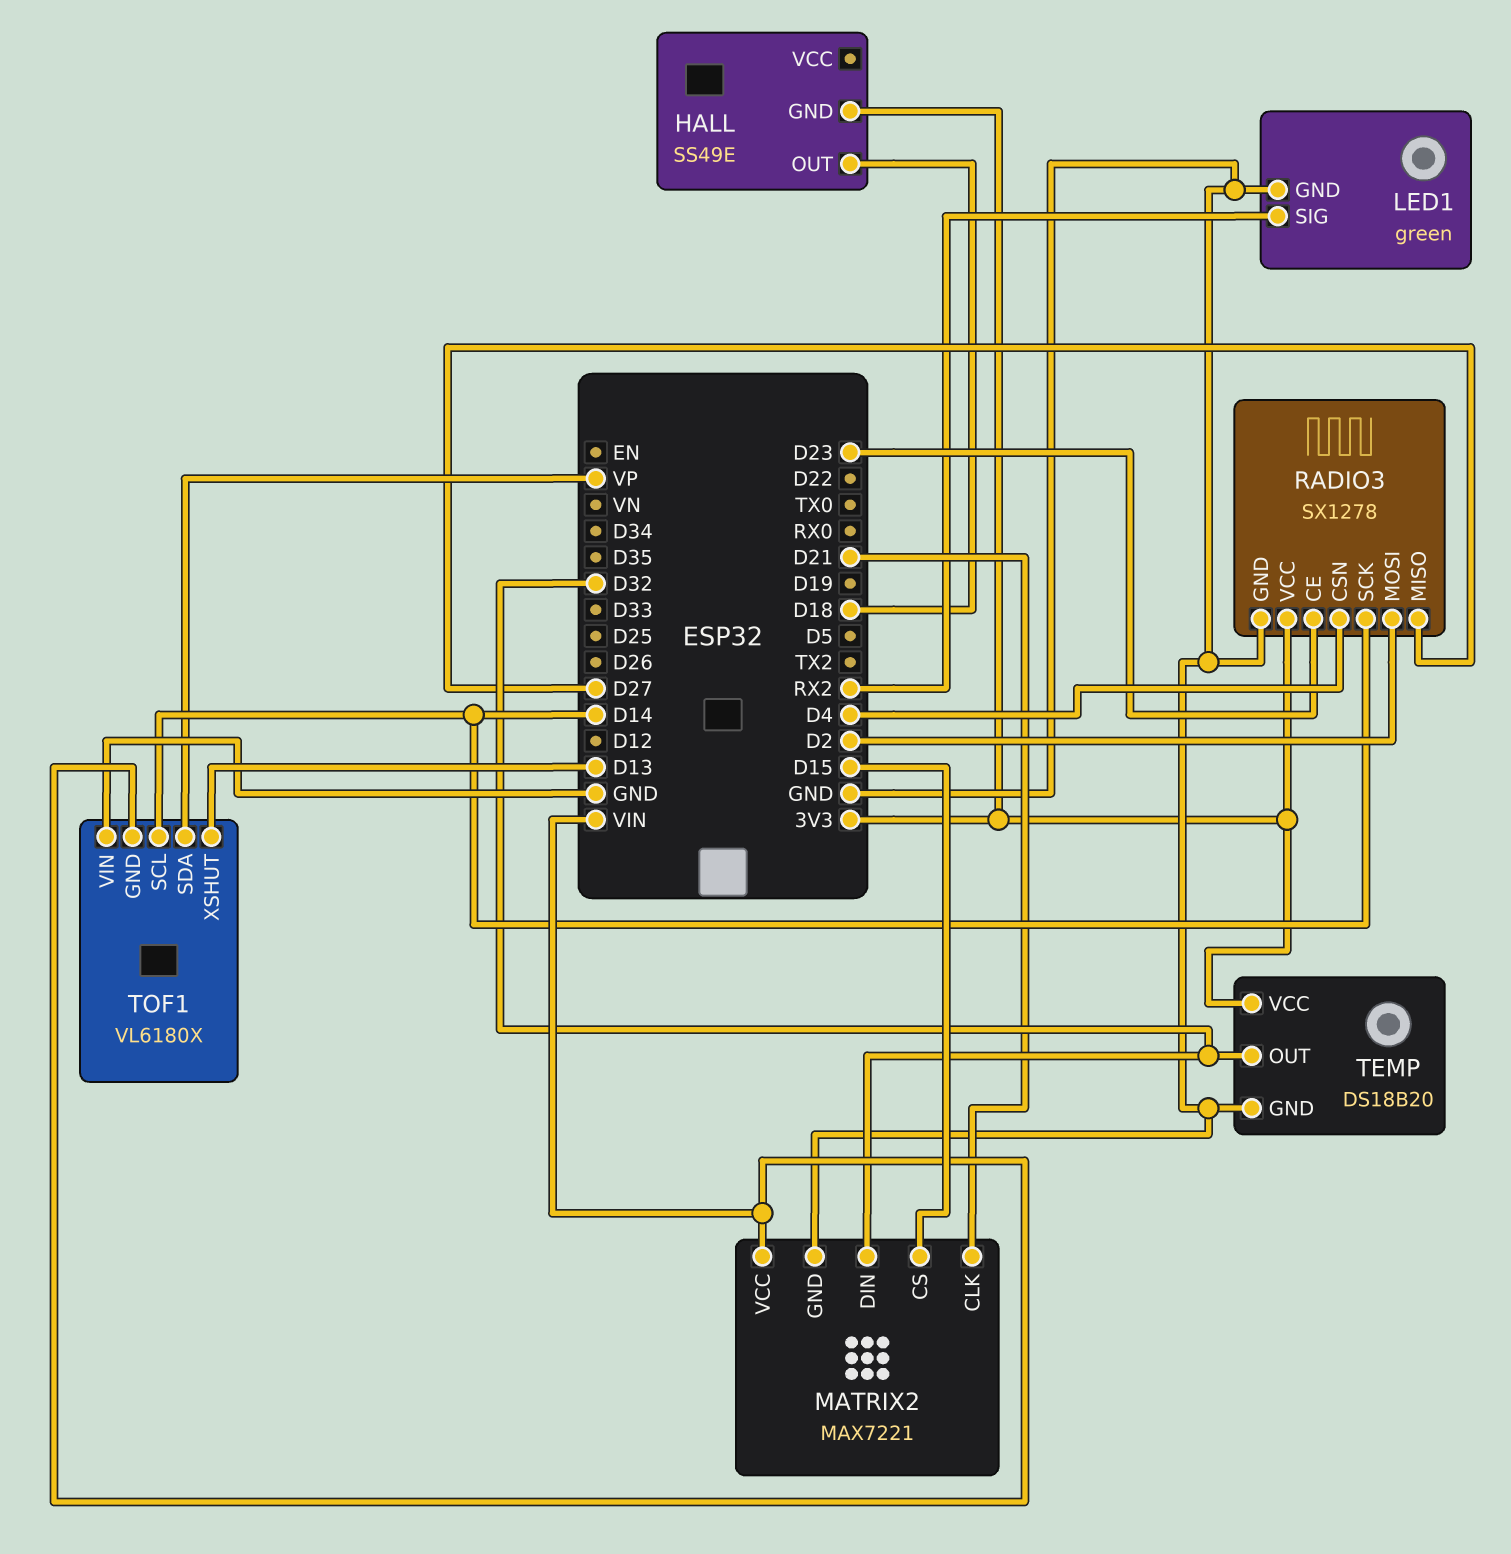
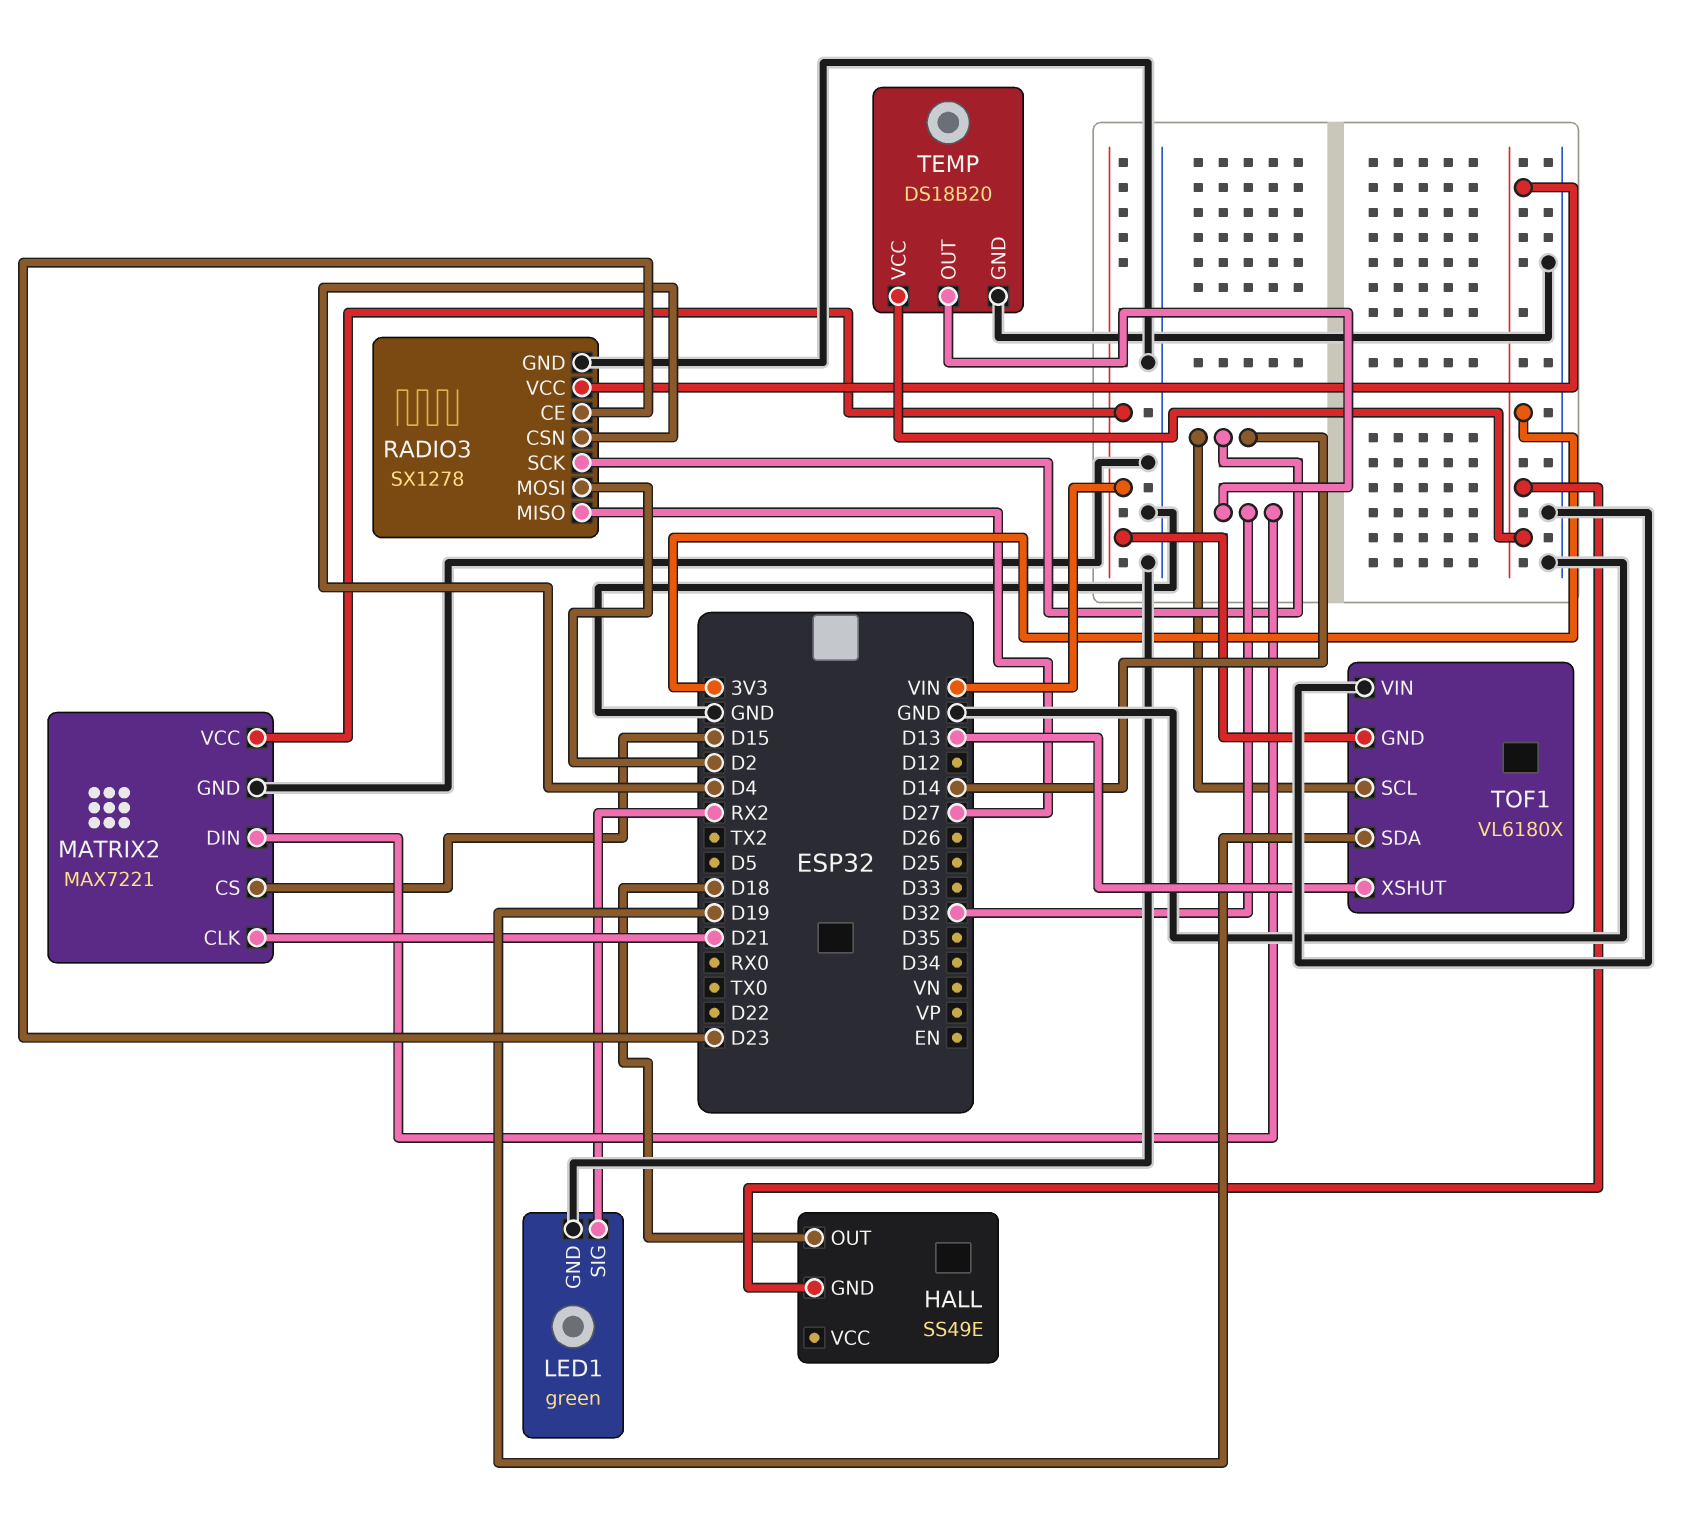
TOF1 pin SDA: VP -> D19

